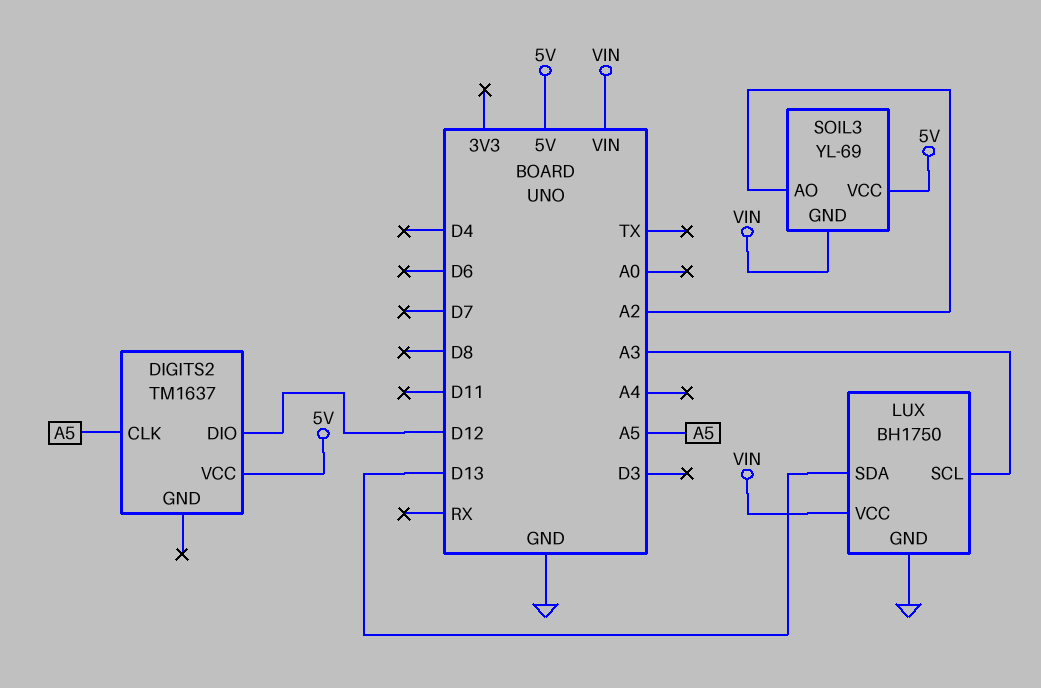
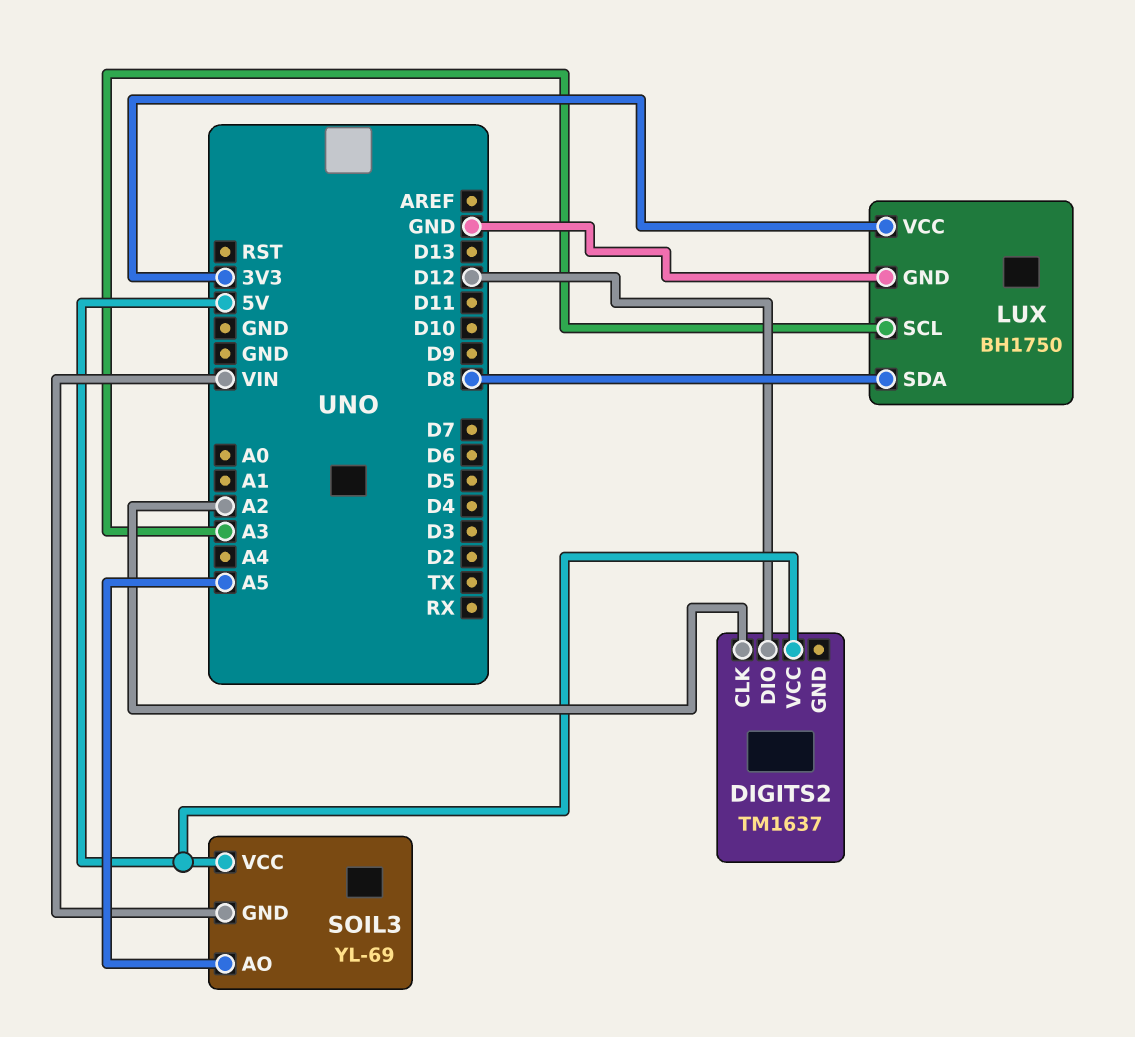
DIGITS2 pin CLK: A5 -> A2
LUX pin SDA: D13 -> D8
LUX pin VCC: VIN -> 3V3
SOIL3 pin AO: A2 -> A5

